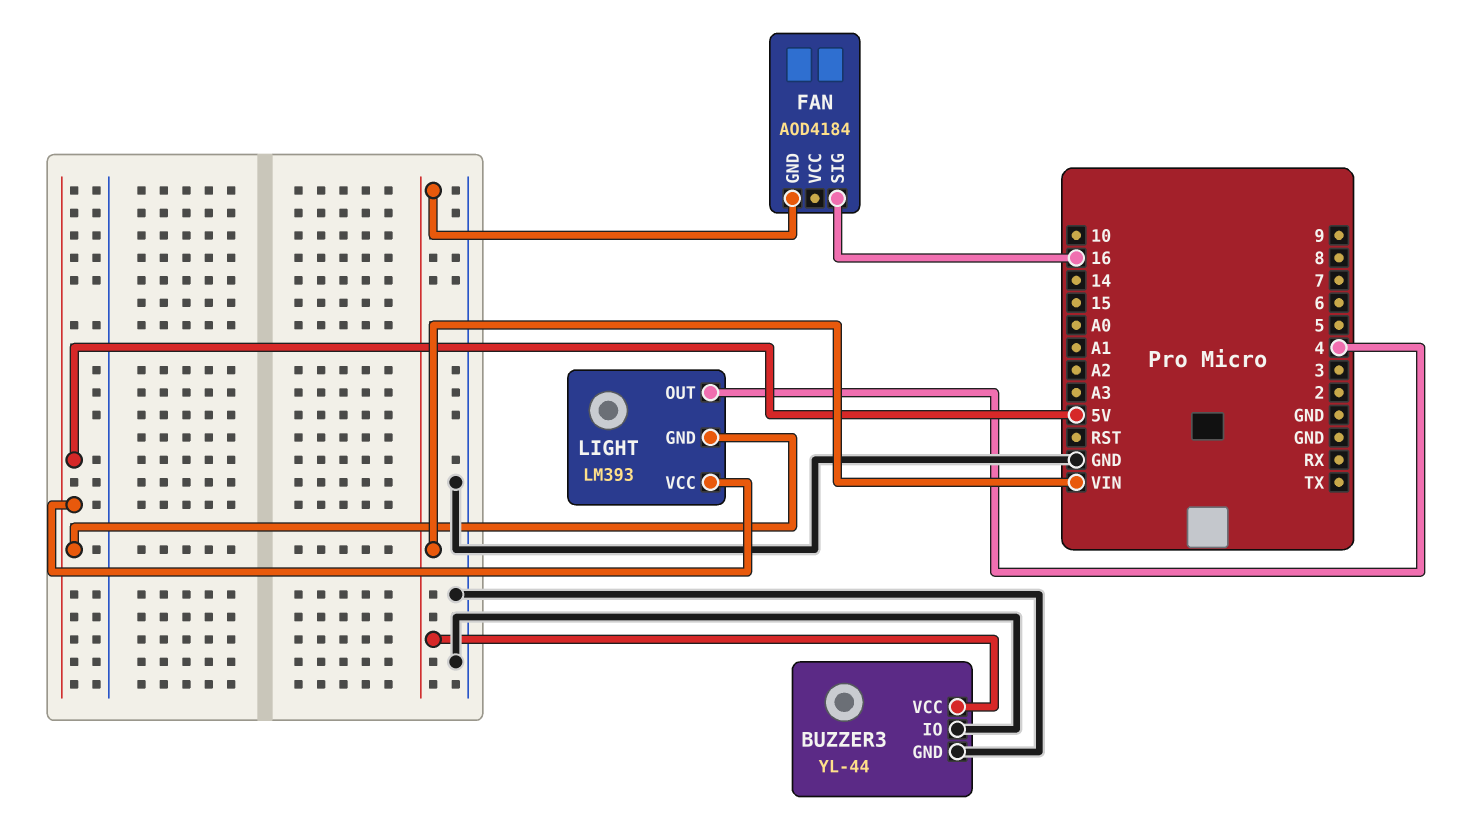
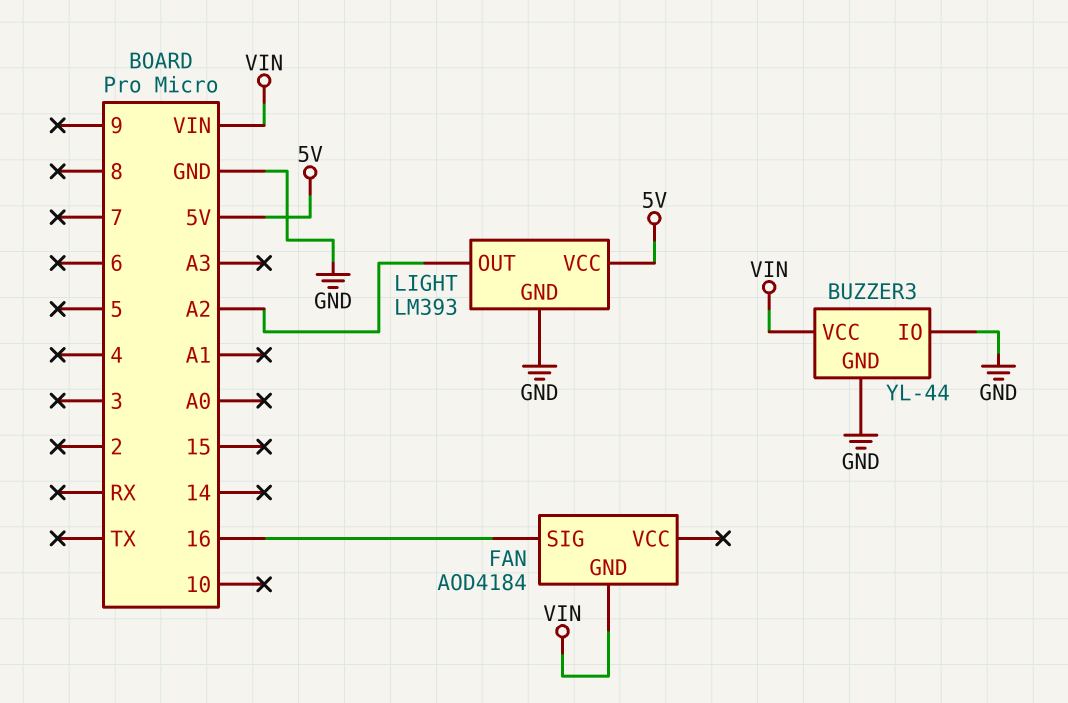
LIGHT pin GND: 5V -> GND
LIGHT pin OUT: 4 -> A2

